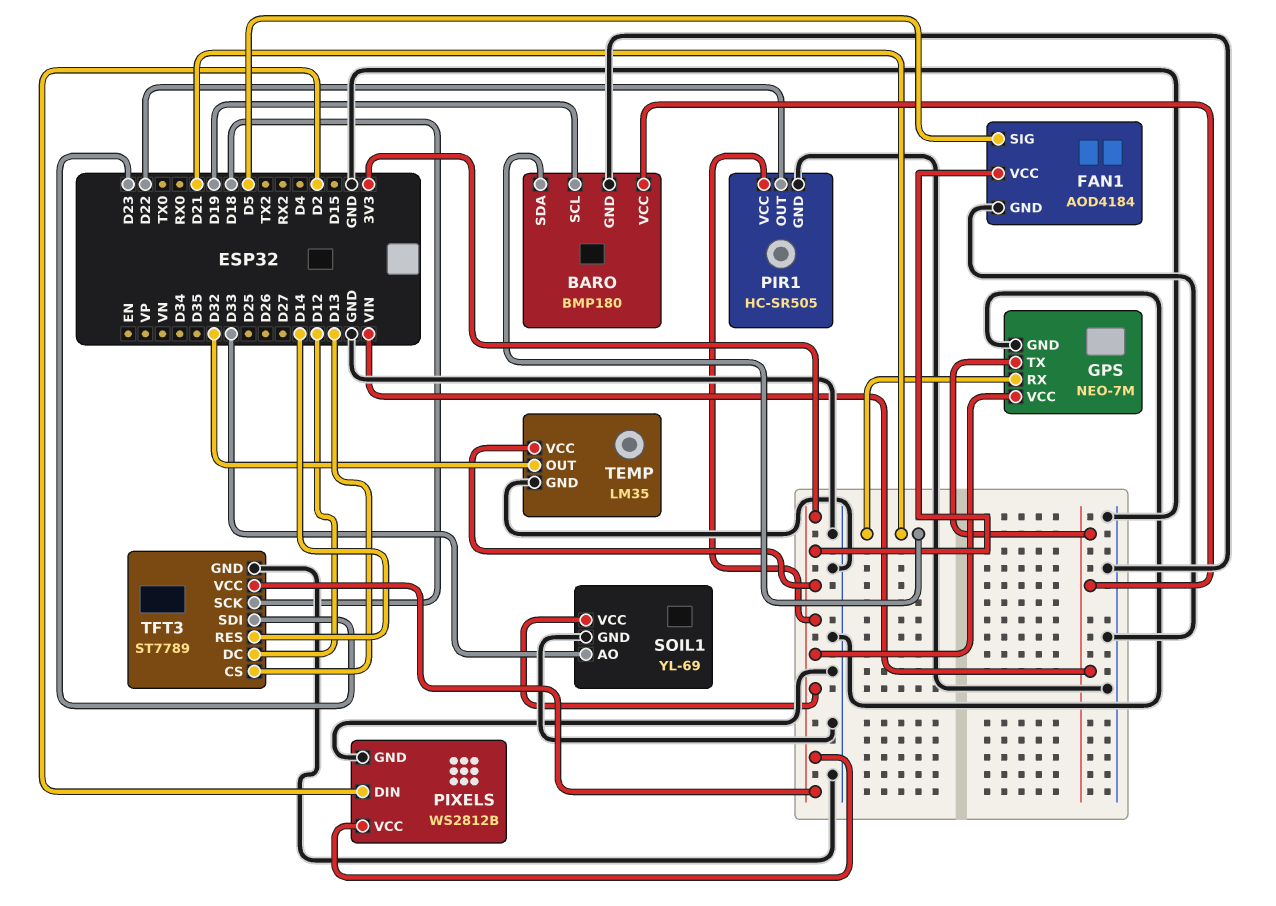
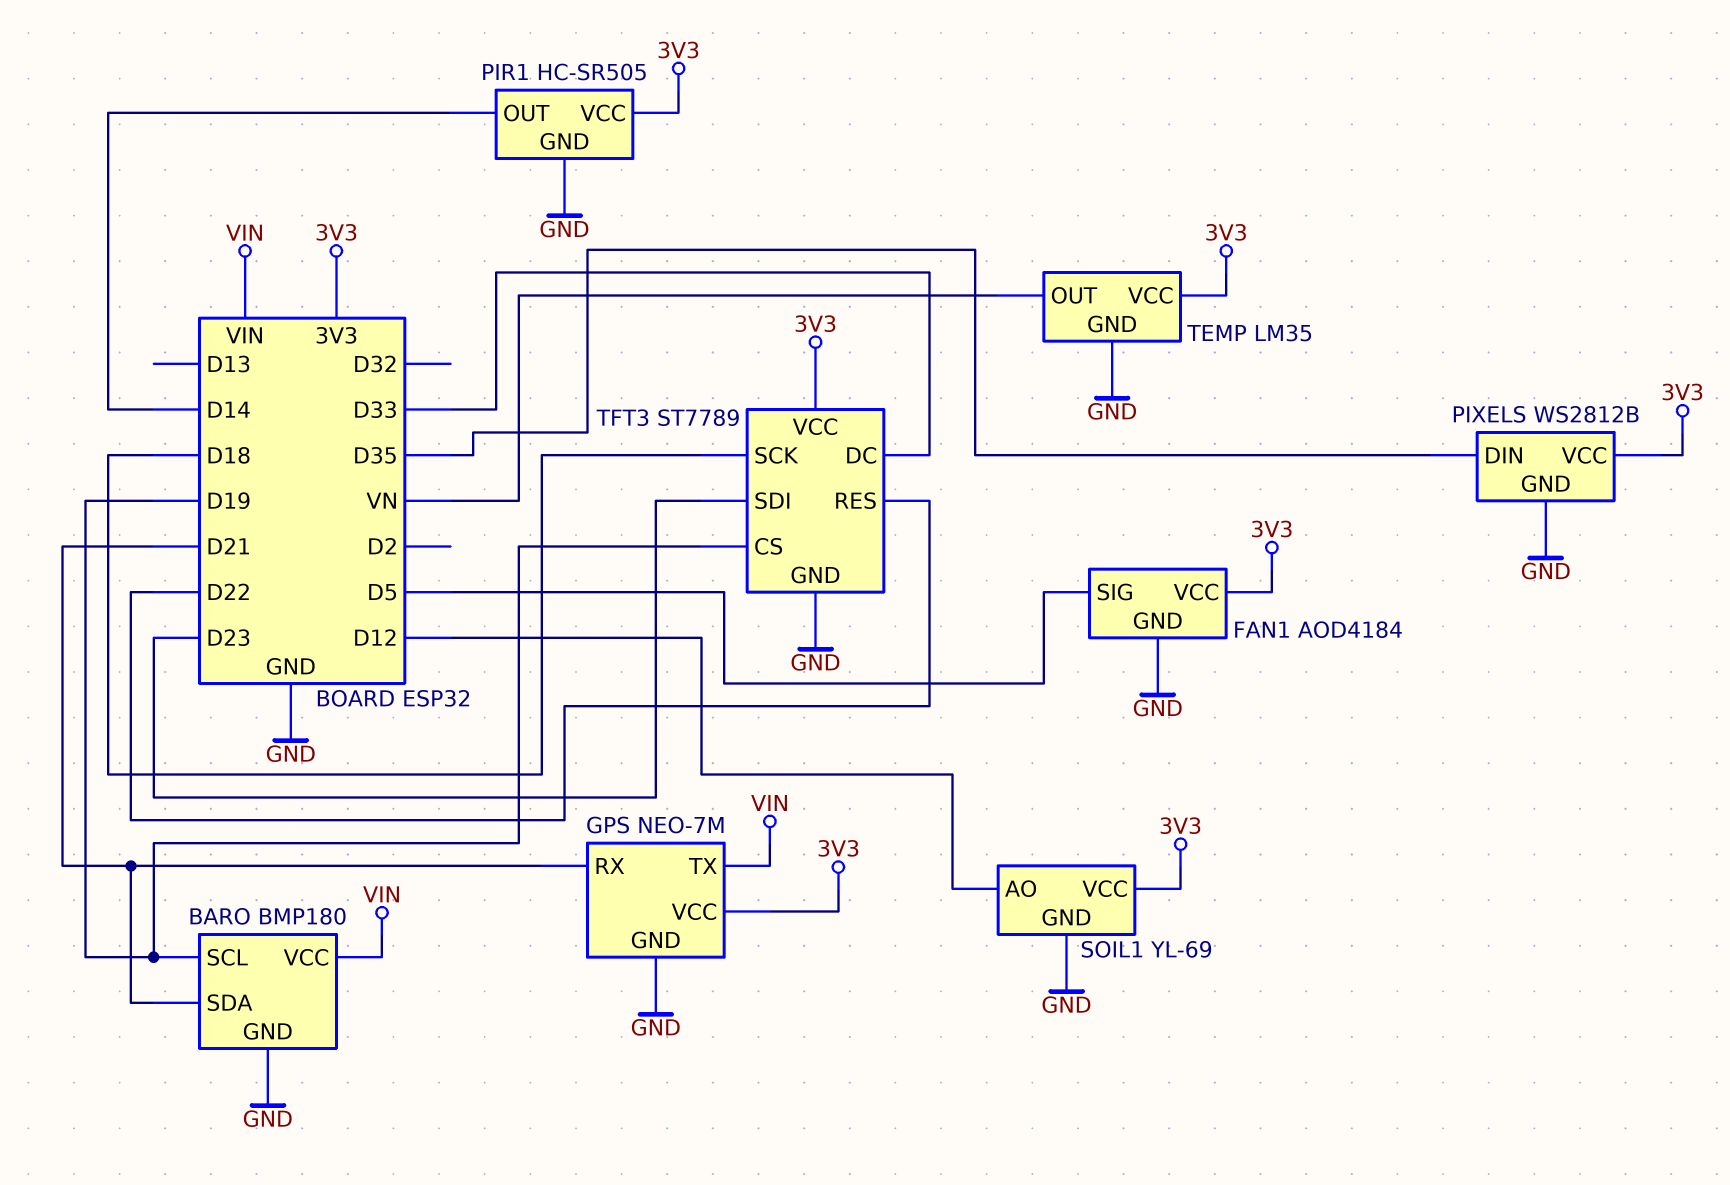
PIR1 pin OUT: D22 -> D14
PIXELS pin DIN: D2 -> D35
SOIL1 pin AO: D33 -> D12
TEMP pin OUT: D32 -> VN
TFT3 pin CS: D13 -> D19
TFT3 pin DC: D12 -> D33
TFT3 pin RES: D14 -> D22

